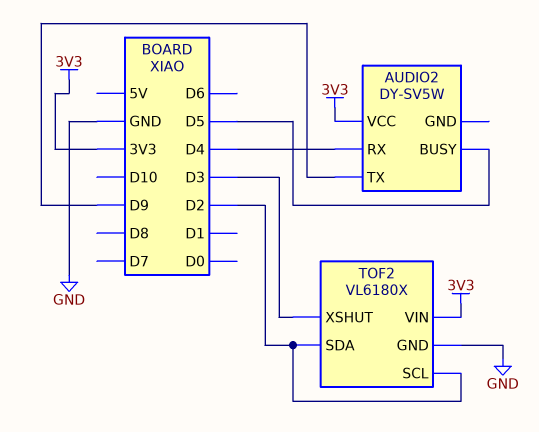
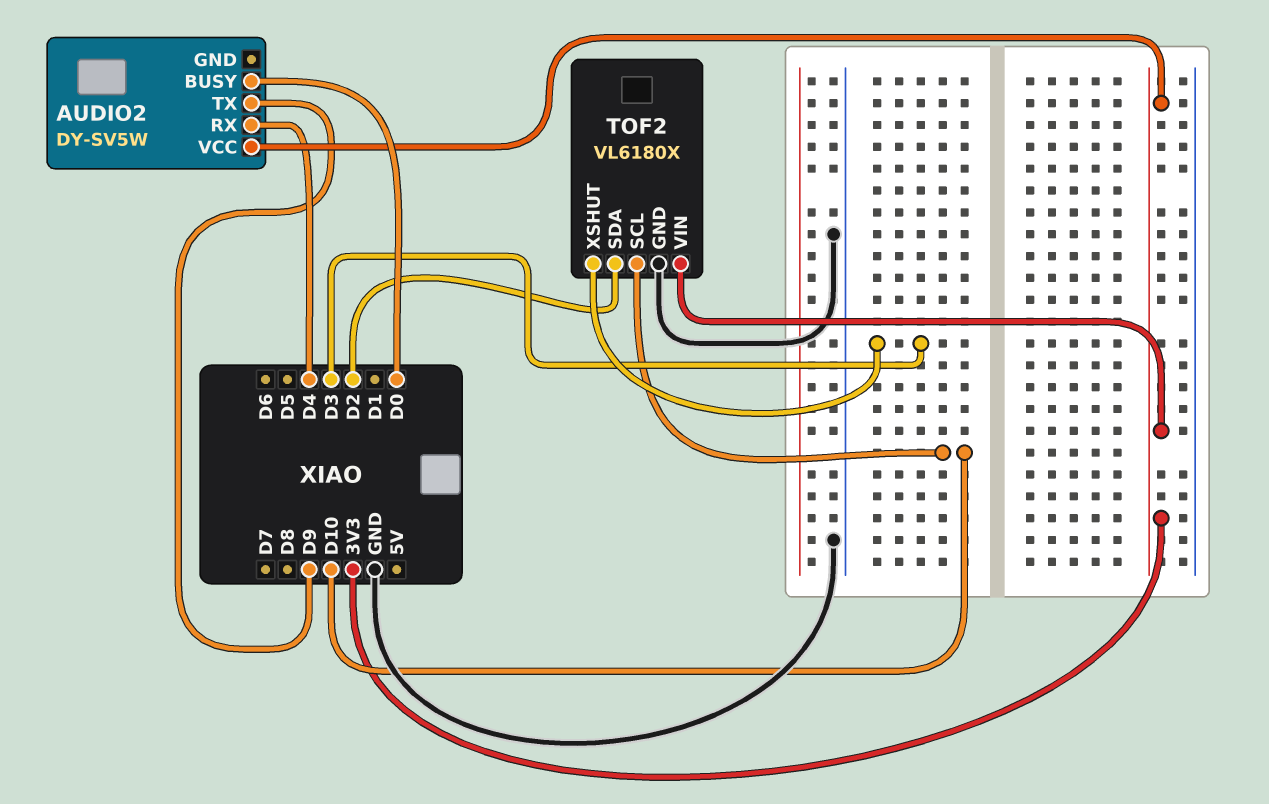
AUDIO2 pin BUSY: D5 -> D0
TOF2 pin SCL: D2 -> D10

